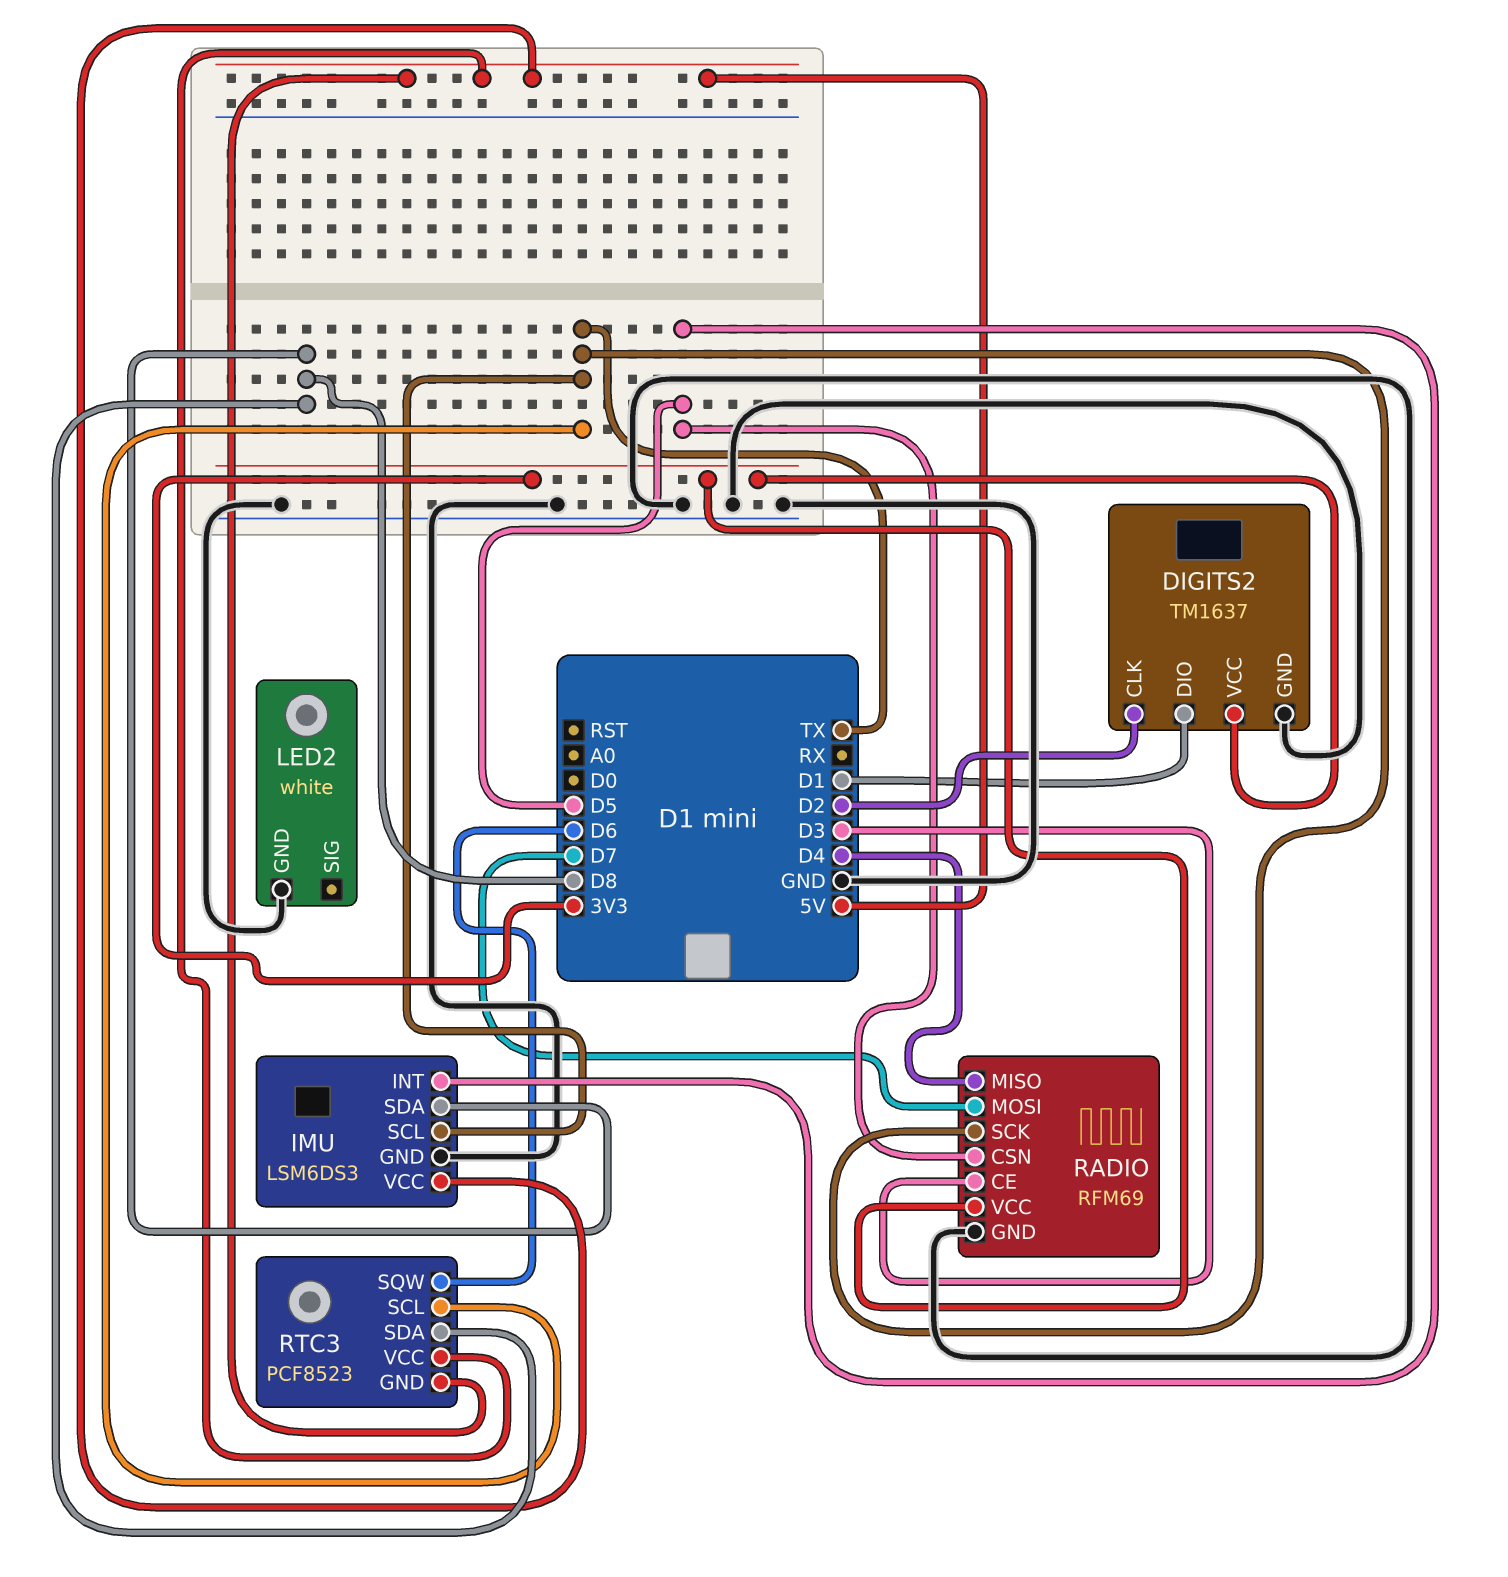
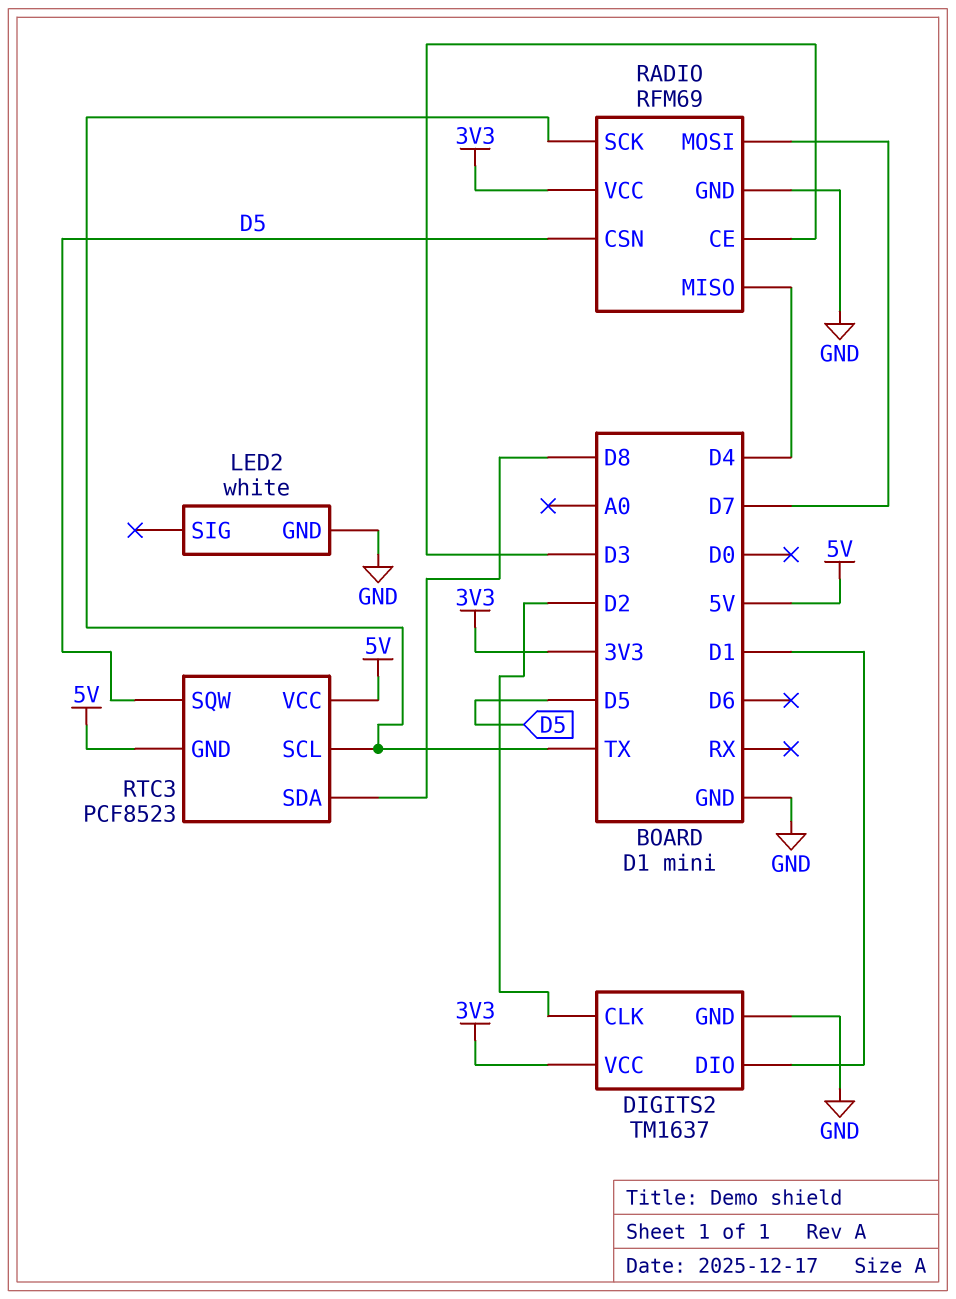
IMU: LSM6DS3 -> none
IMU pin GND: GND -> none
IMU pin INT: D5 -> none
IMU pin SCL: TX -> none
IMU pin SDA: D8 -> none
IMU pin VCC: 5V -> none
RTC3 pin SQW: D6 -> D5

